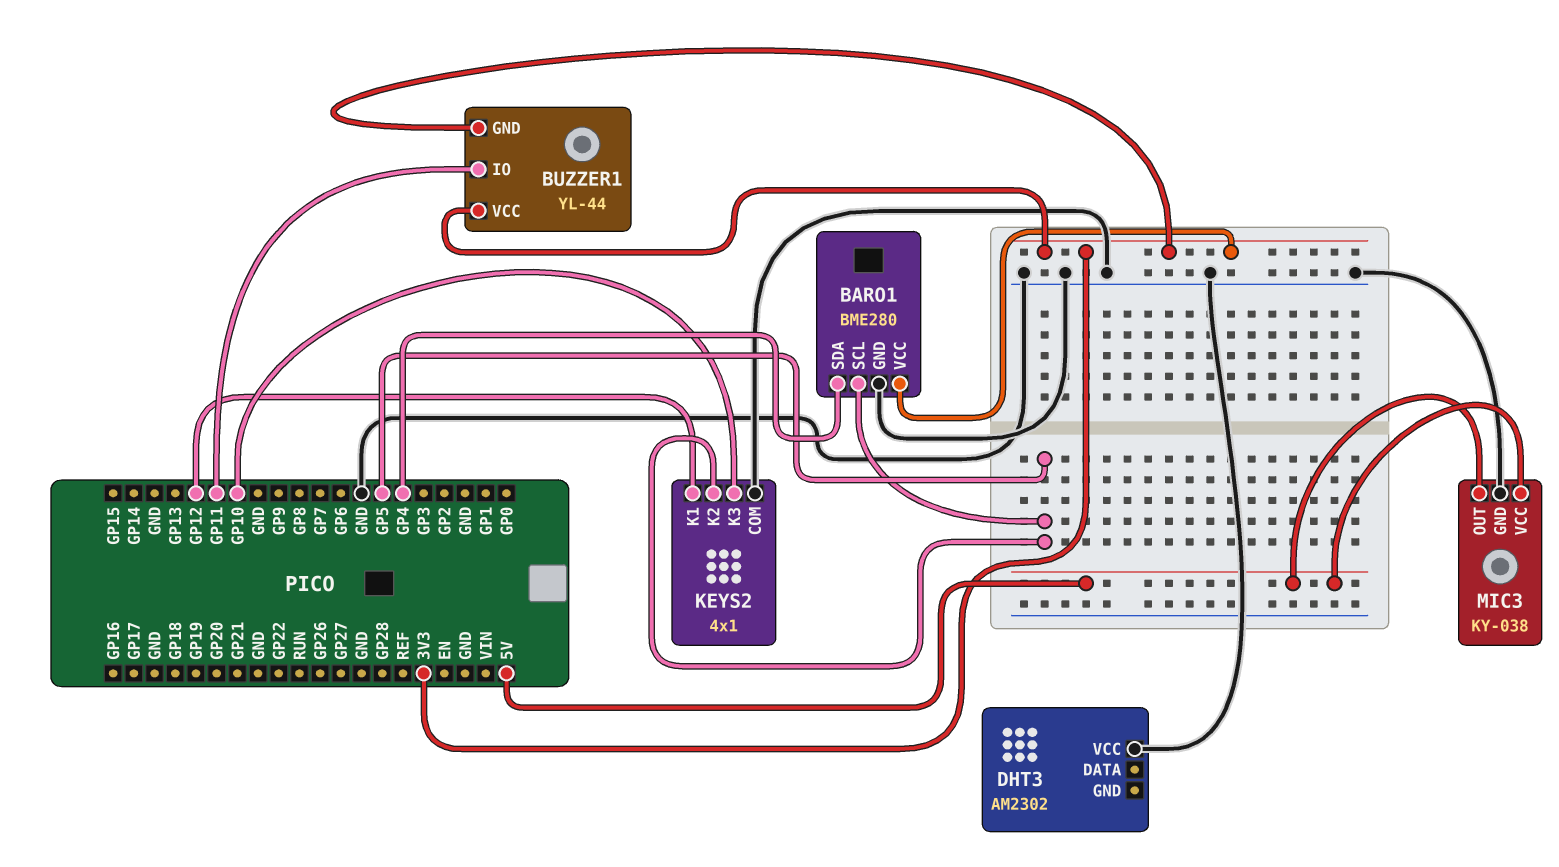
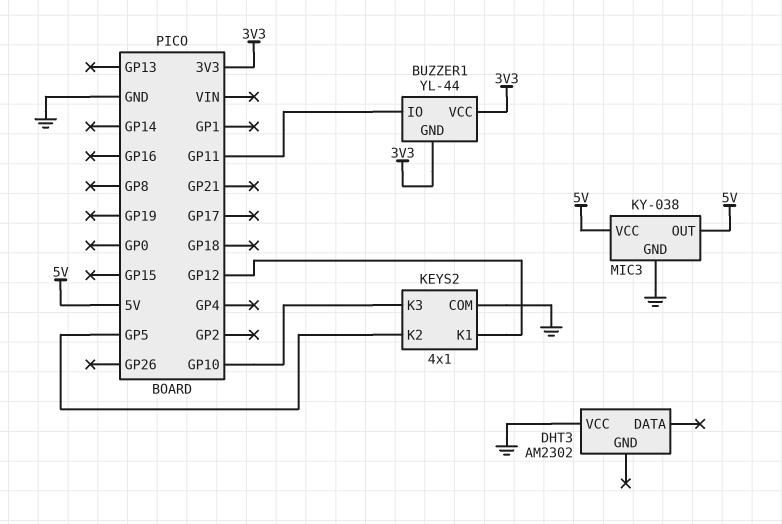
BARO1: BME280 -> none
BARO1 pin GND: GND -> none
BARO1 pin SCL: GP5 -> none
BARO1 pin SDA: GP4 -> none
BARO1 pin VCC: 3V3 -> none

